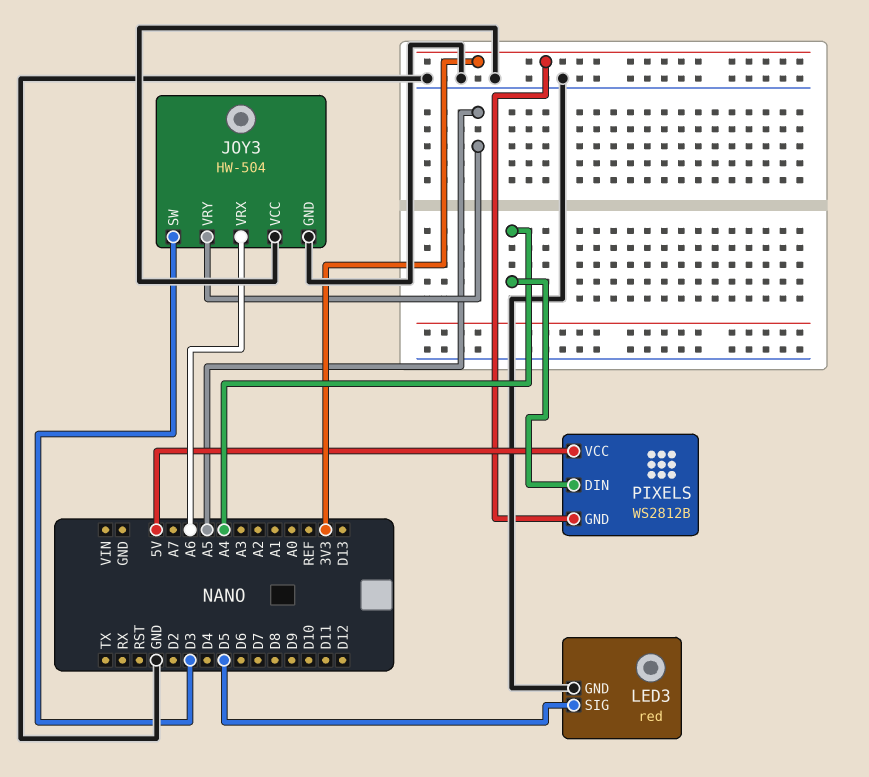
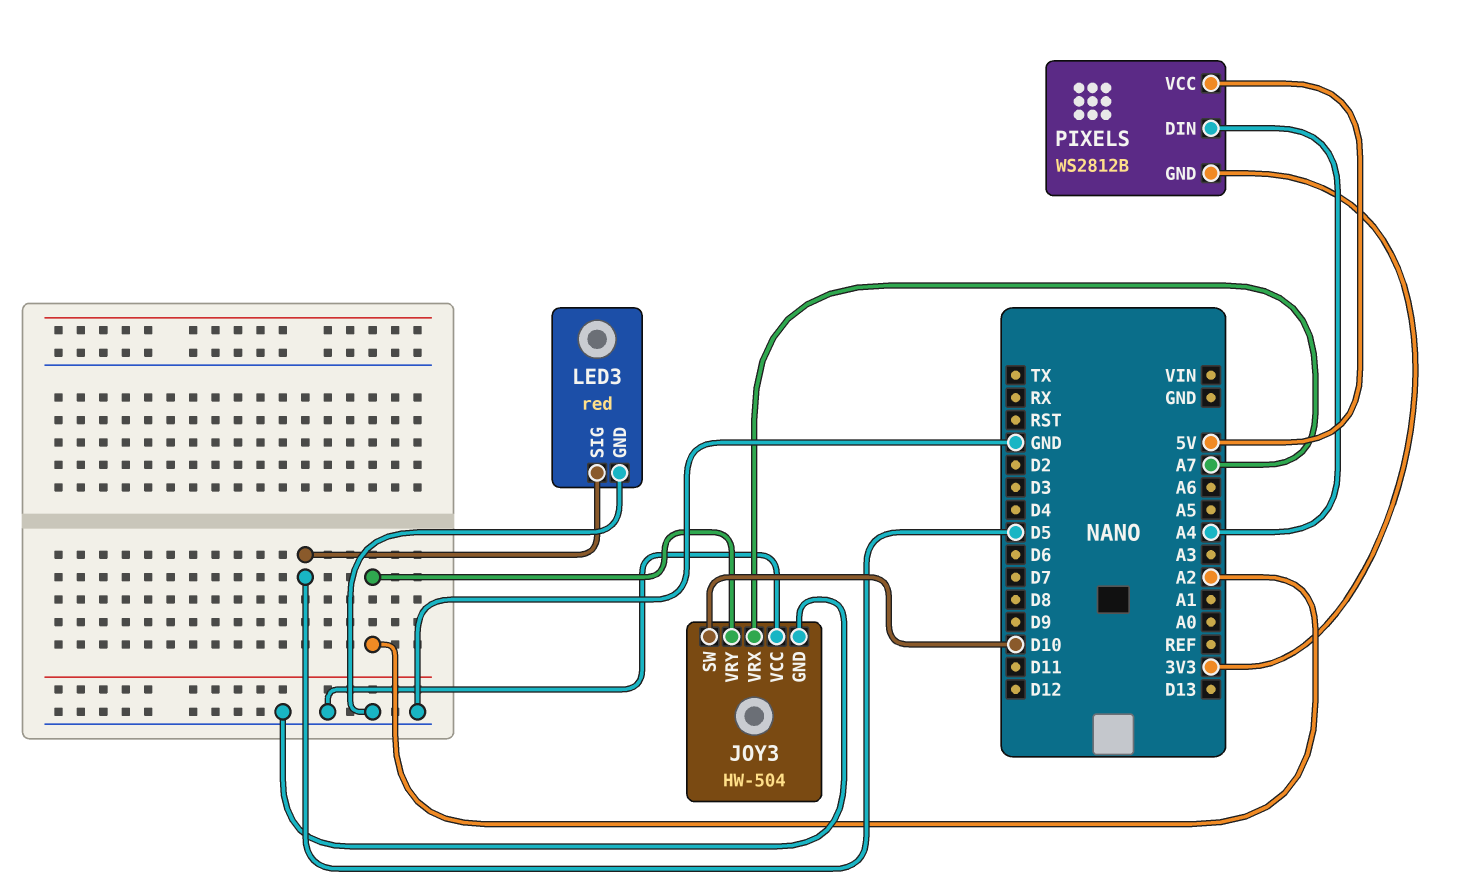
JOY3 pin SW: D3 -> D10
JOY3 pin VRX: A6 -> A7
JOY3 pin VRY: A5 -> A2

